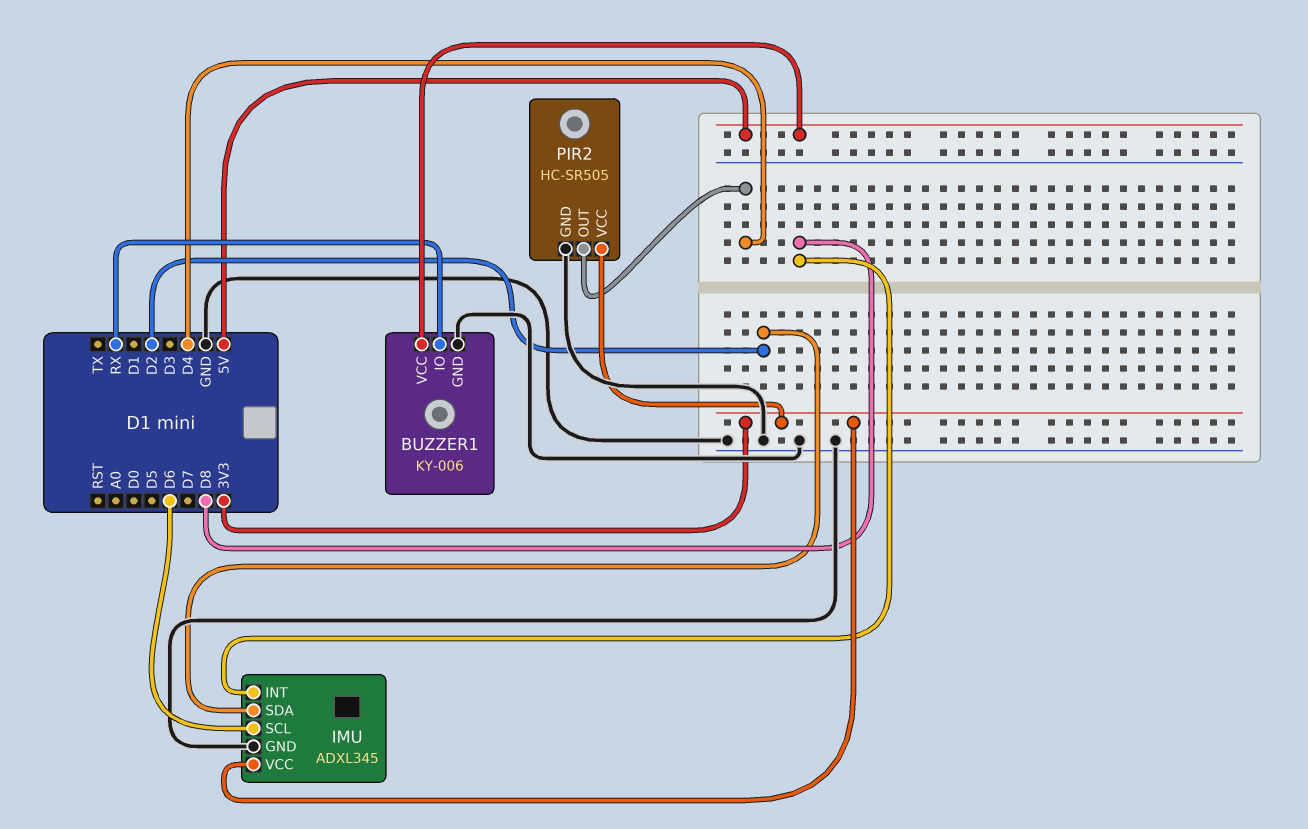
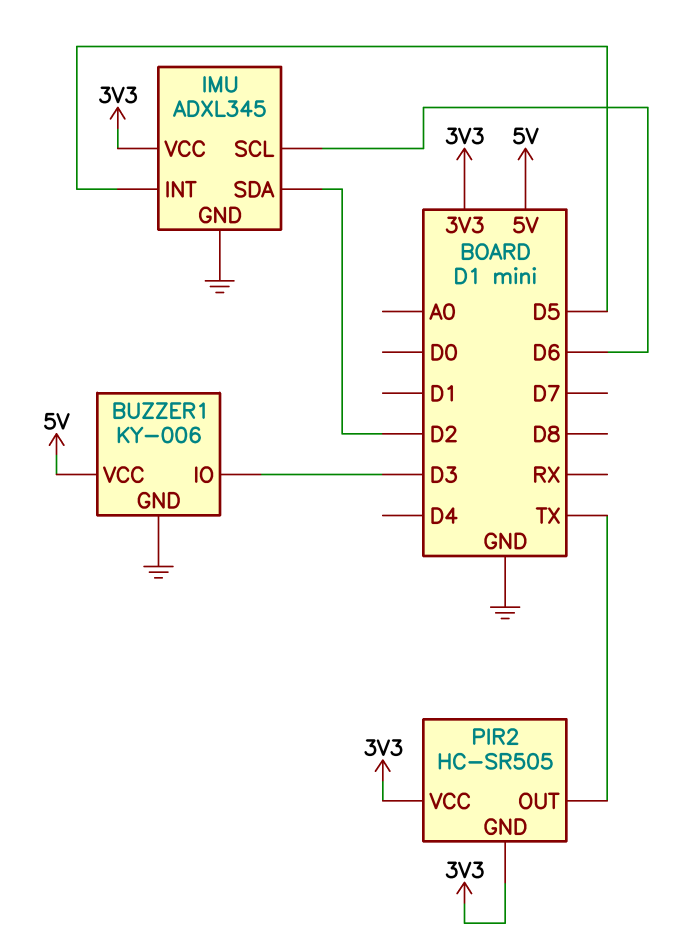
BUZZER1 pin IO: RX -> D3
IMU pin INT: D8 -> D5
PIR2 pin GND: GND -> 3V3
PIR2 pin OUT: D4 -> TX

